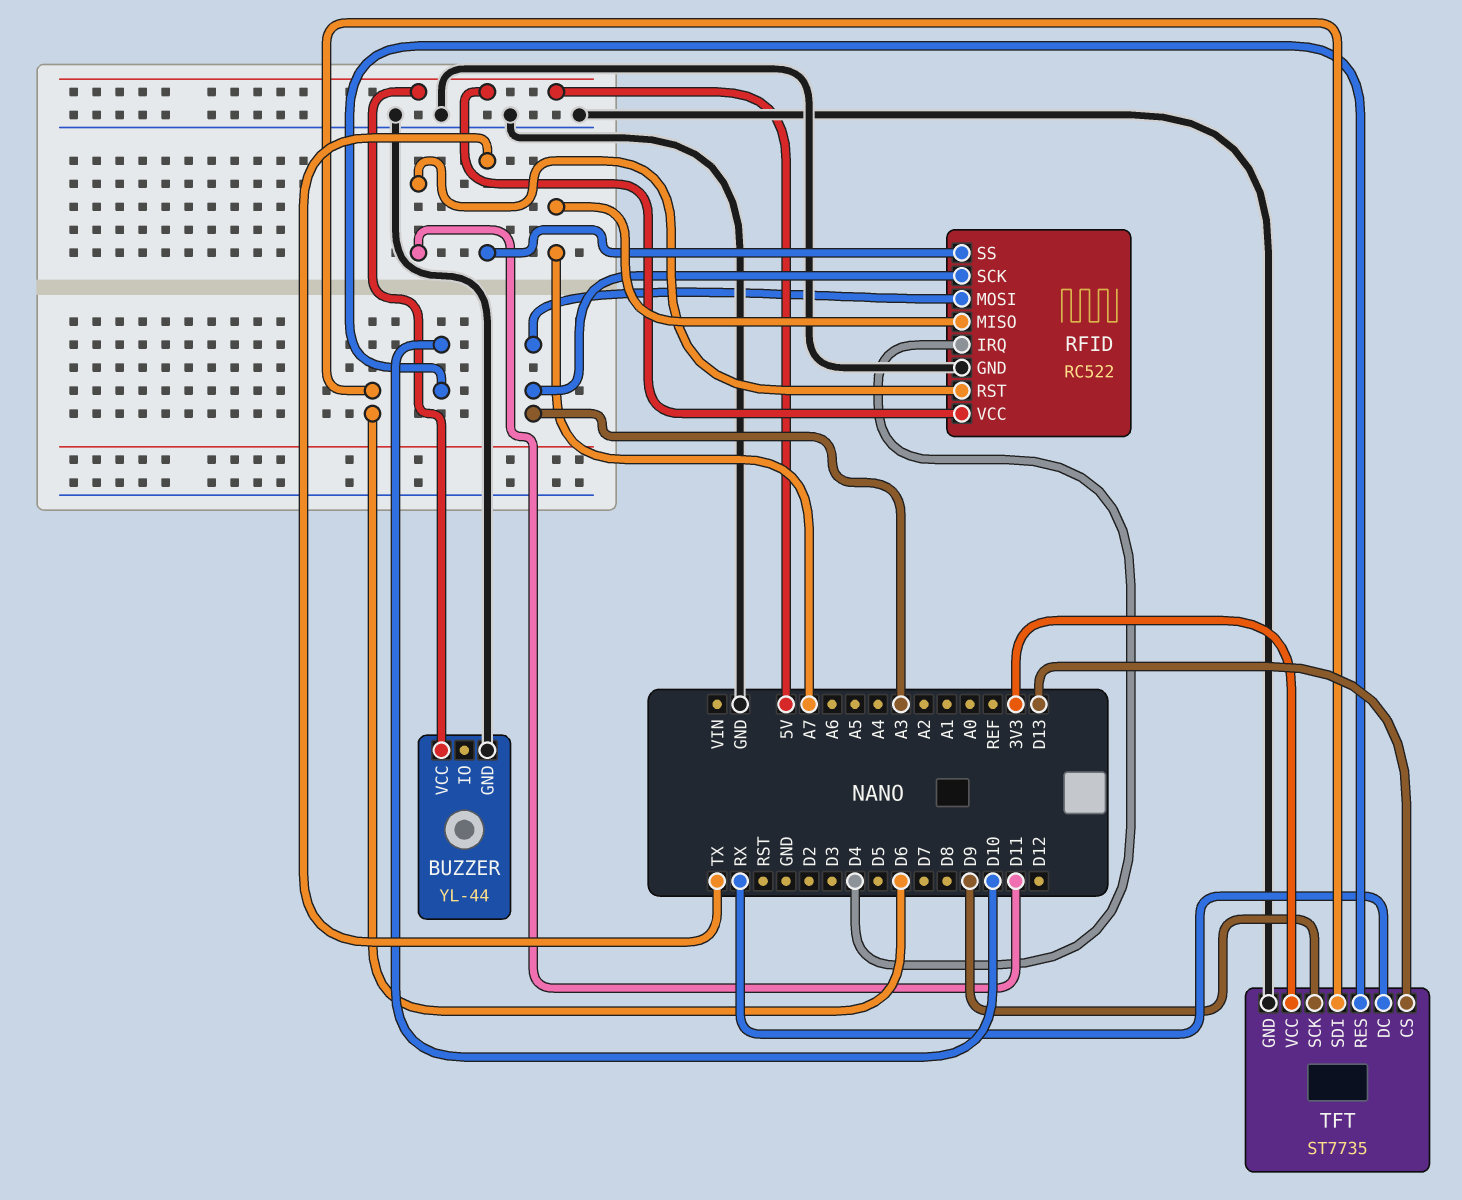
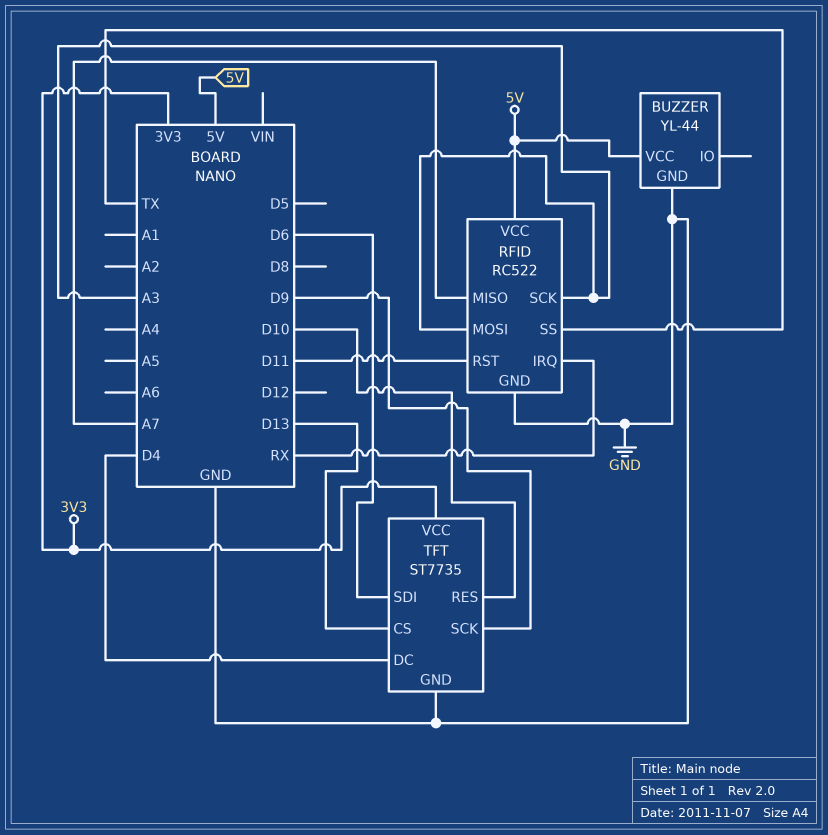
RFID pin IRQ: D4 -> RX
TFT pin DC: RX -> D4

